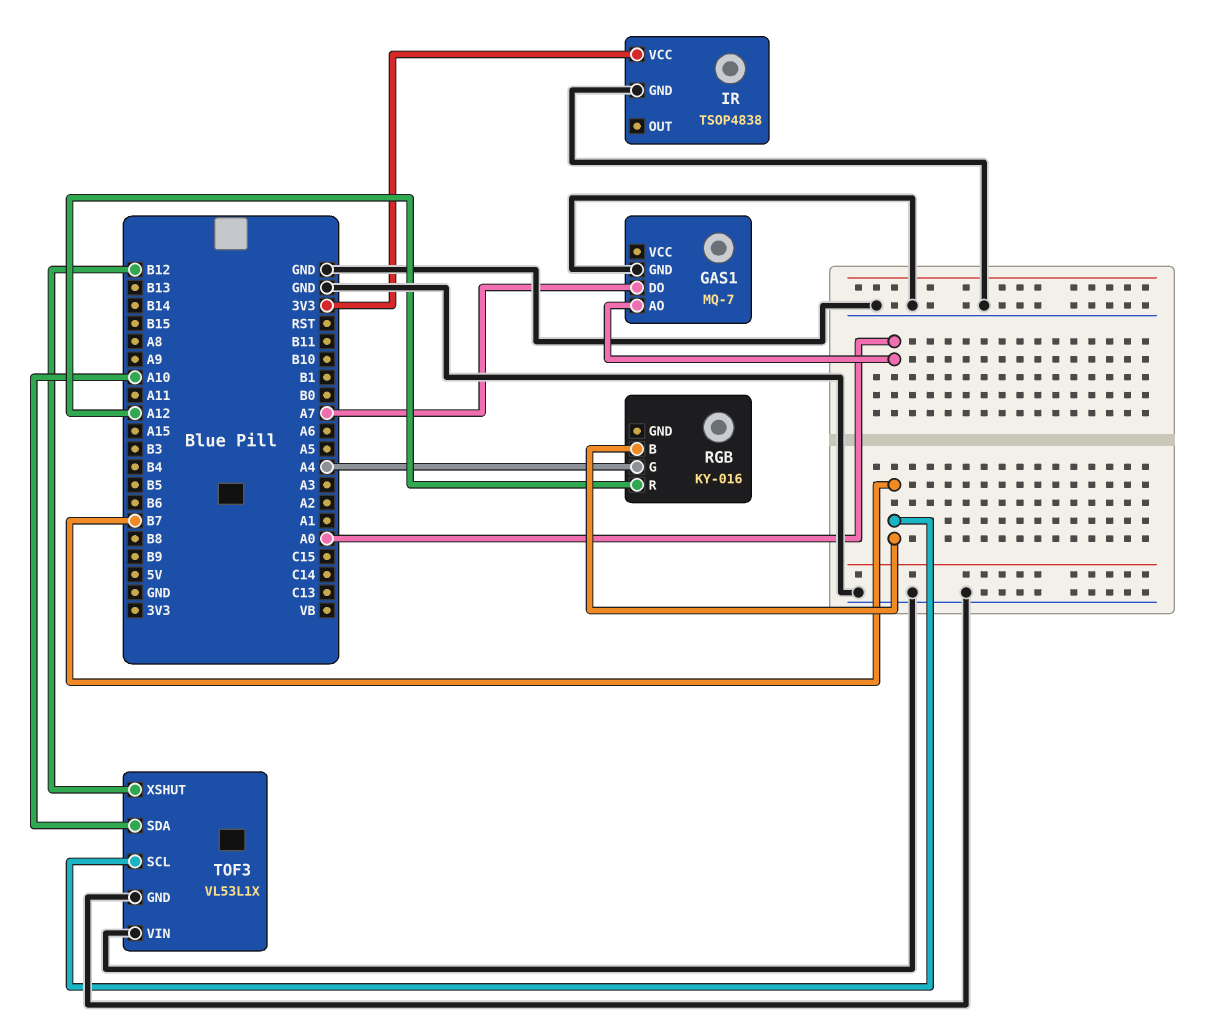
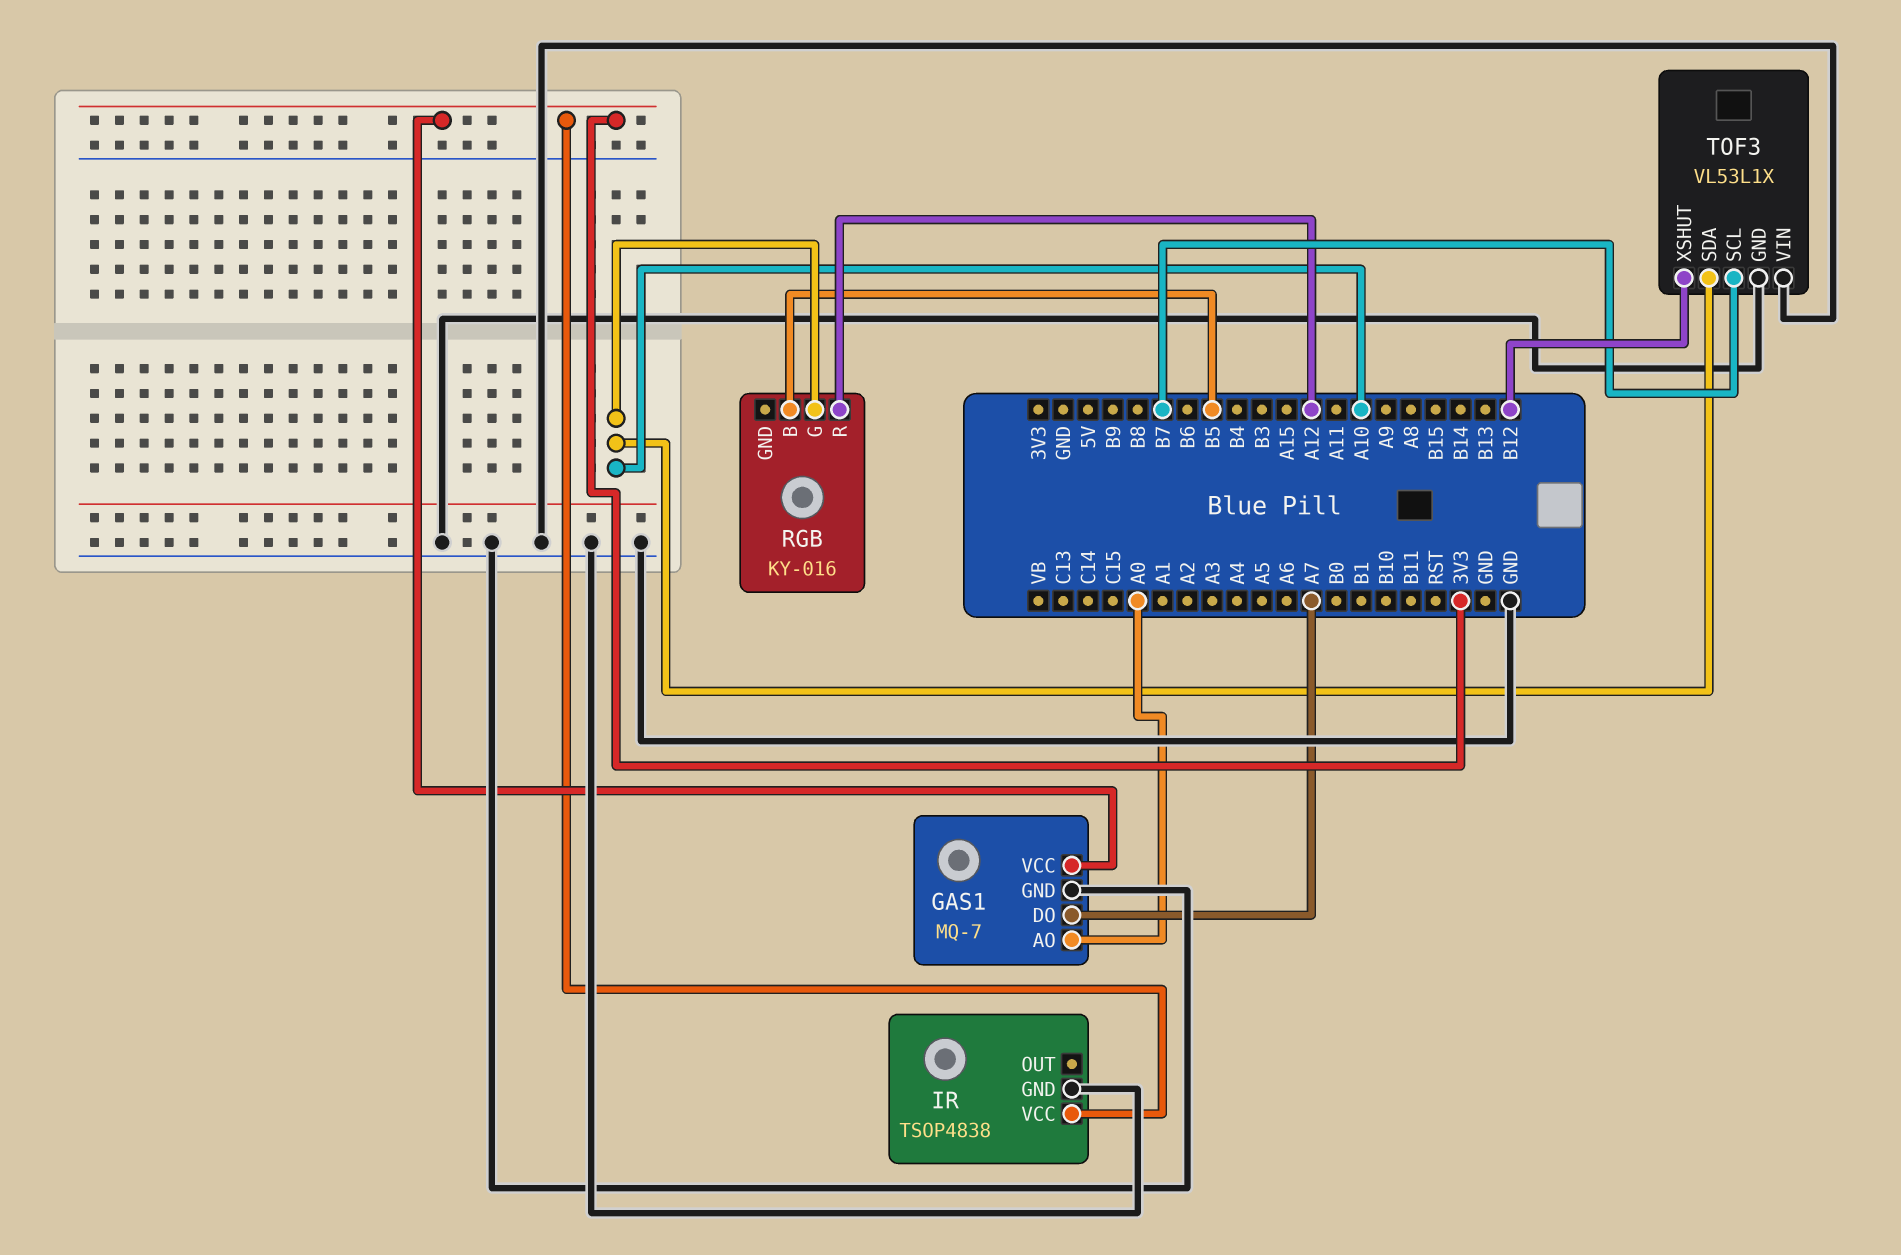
GAS1 pin VCC: none -> 3V3
RGB pin B: B7 -> B5
RGB pin G: A4 -> A10

